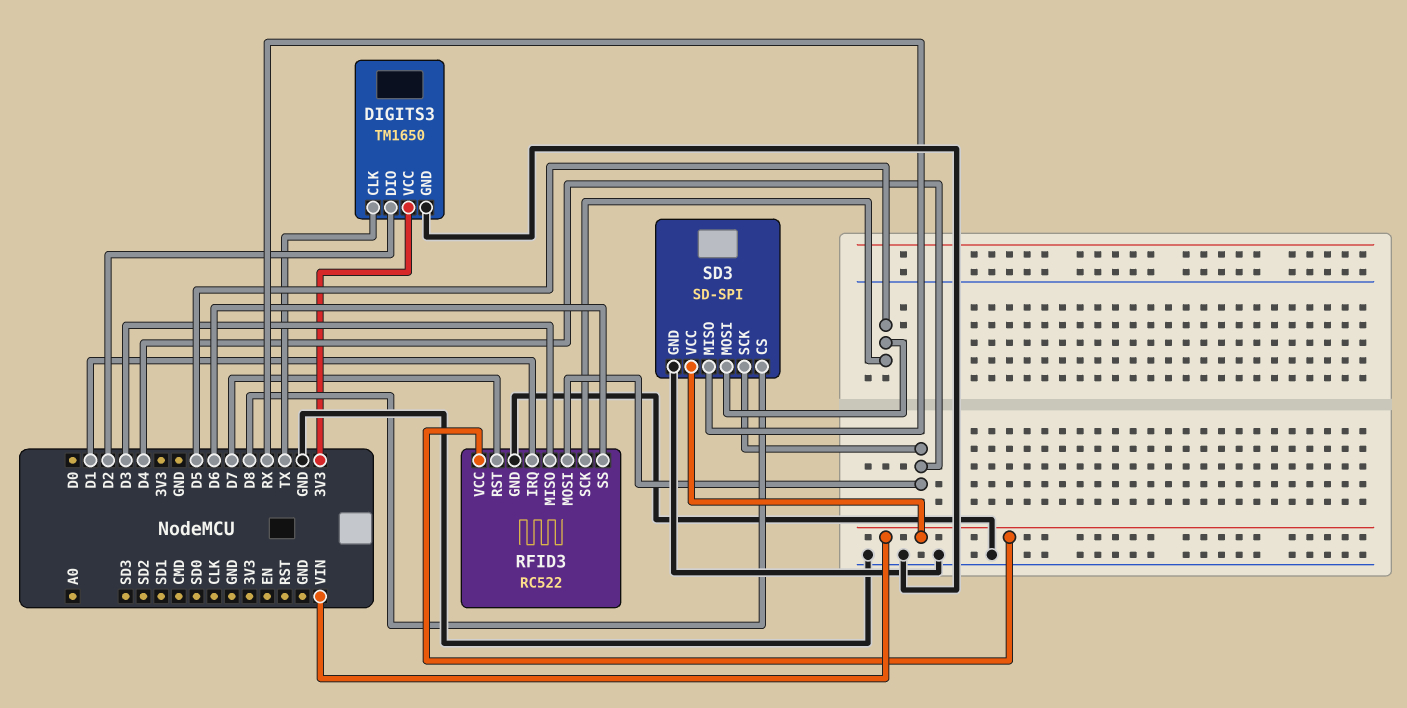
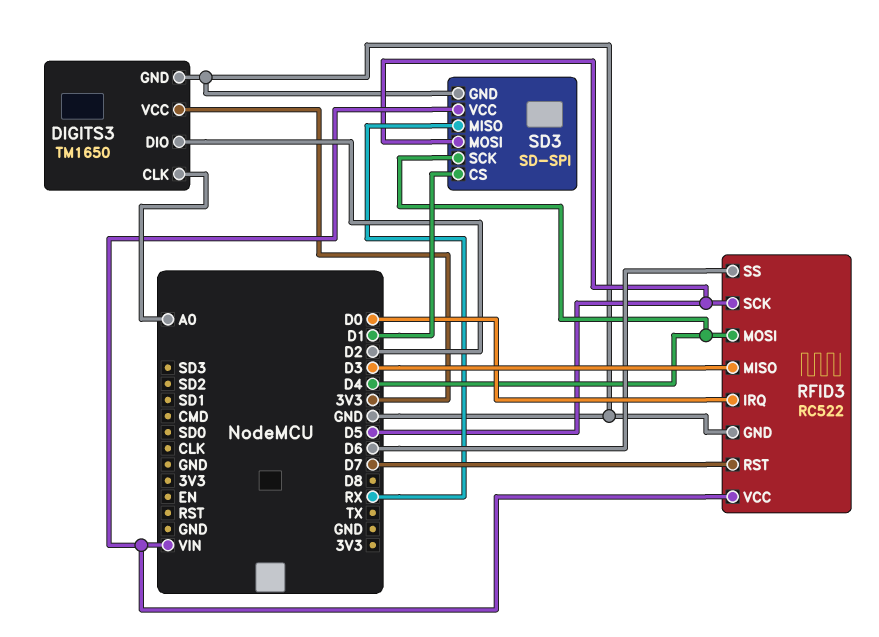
DIGITS3 pin CLK: TX -> A0
RFID3 pin IRQ: D1 -> D0
SD3 pin CS: D8 -> D1

